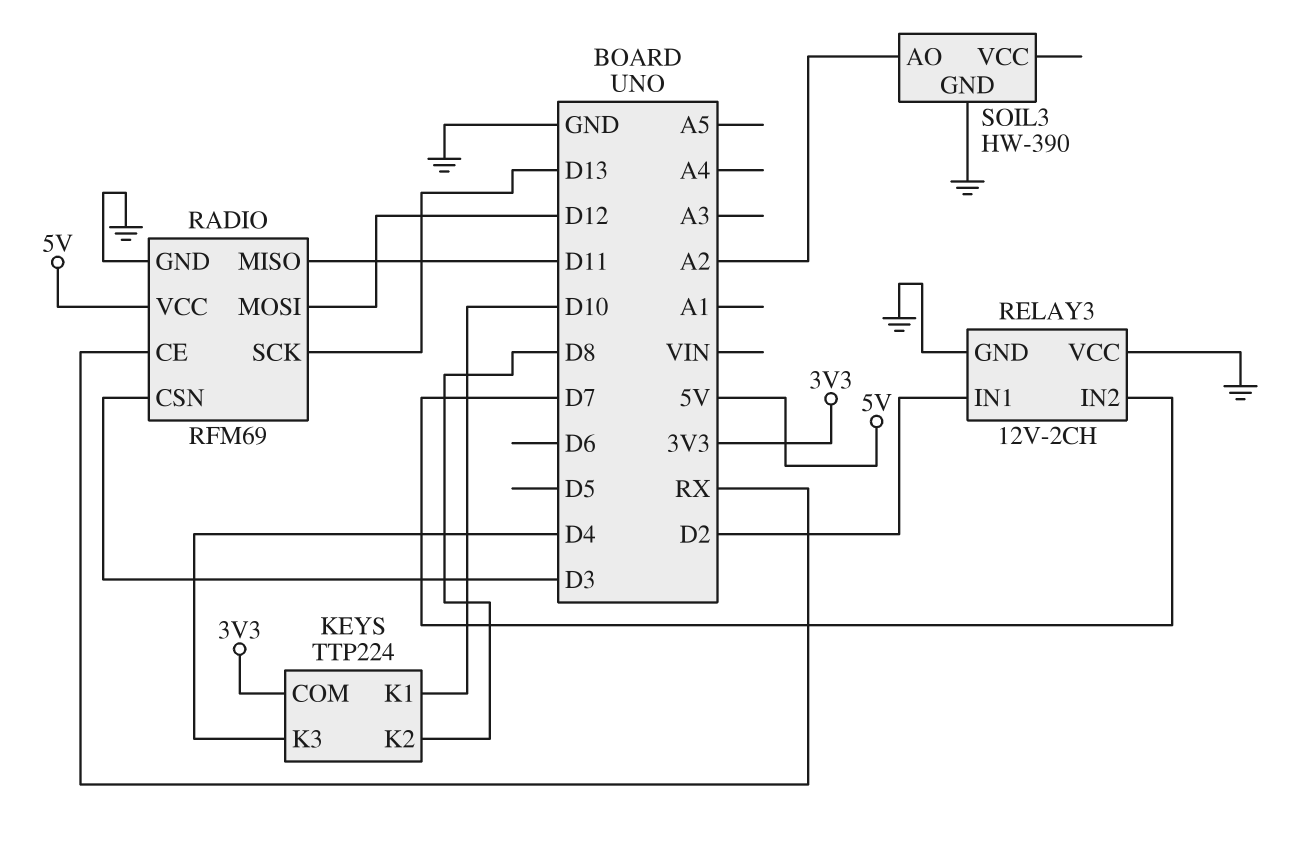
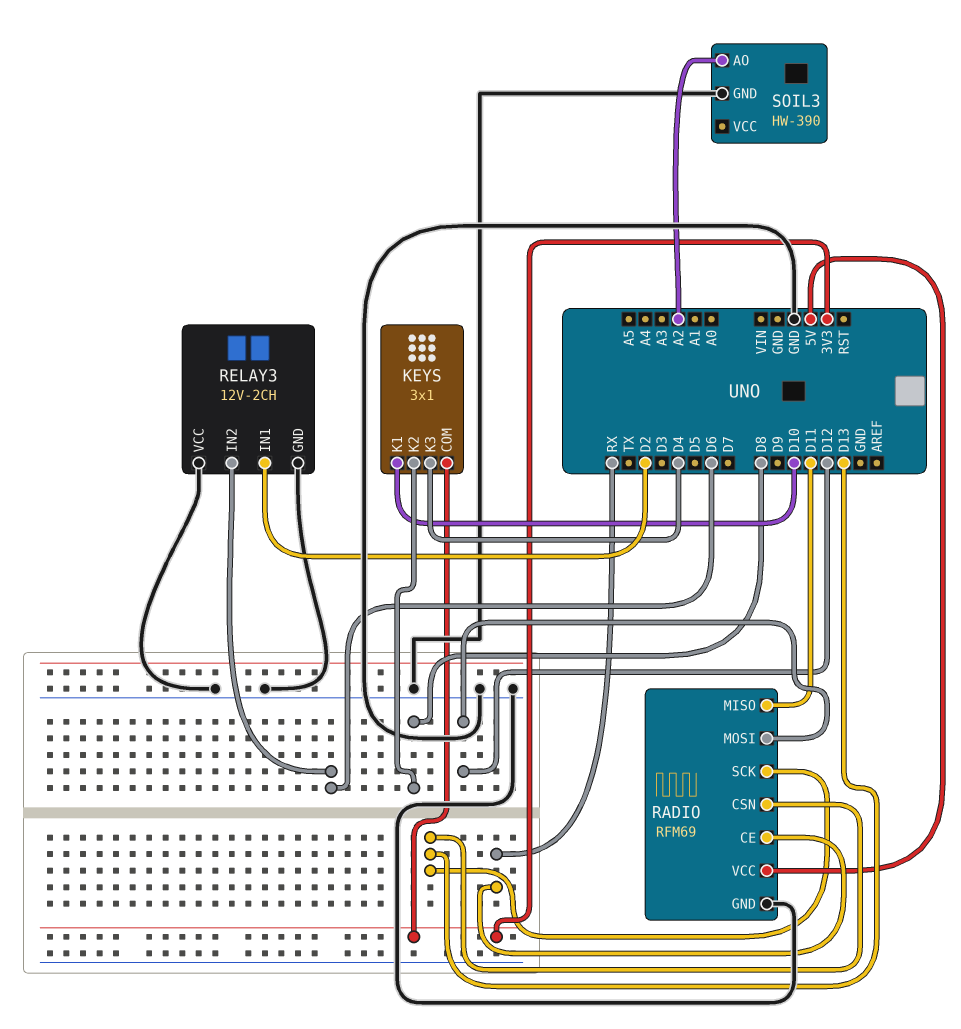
KEYS: TTP224 -> 3x1
RADIO pin CSN: D3 -> D13
RELAY3 pin IN2: D7 -> D6

